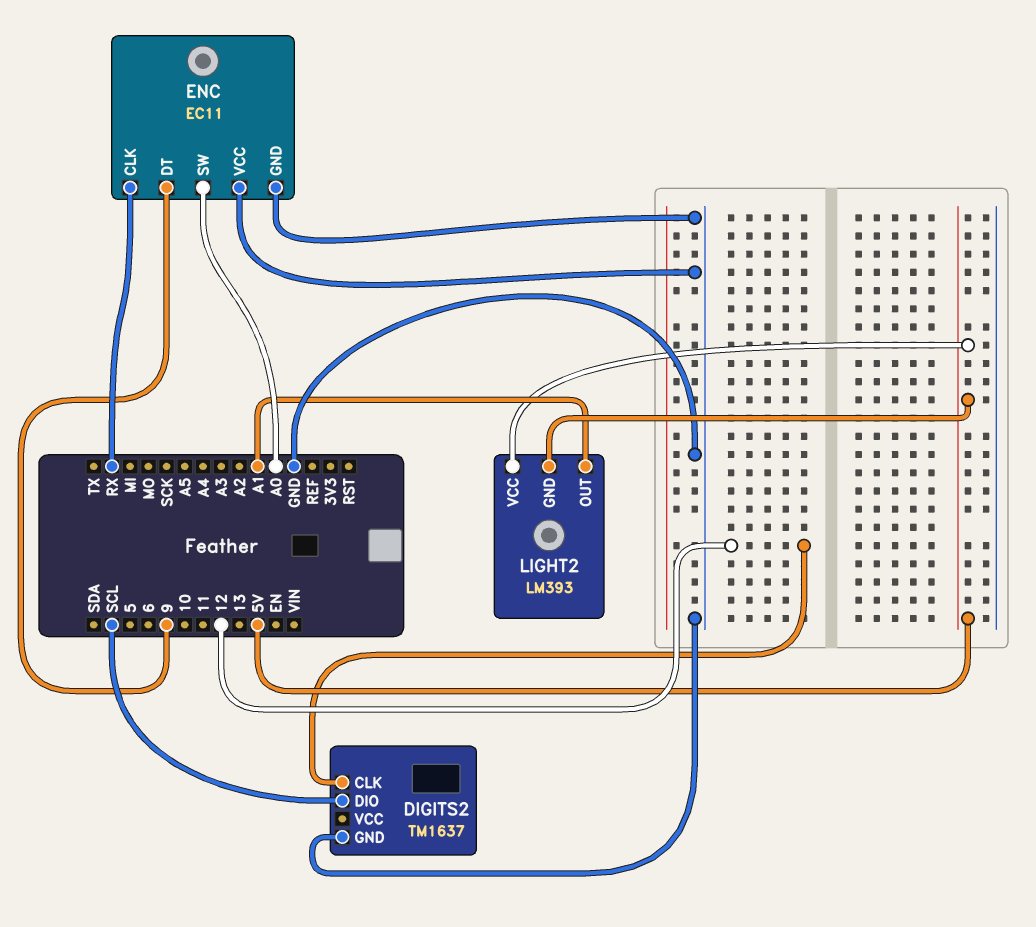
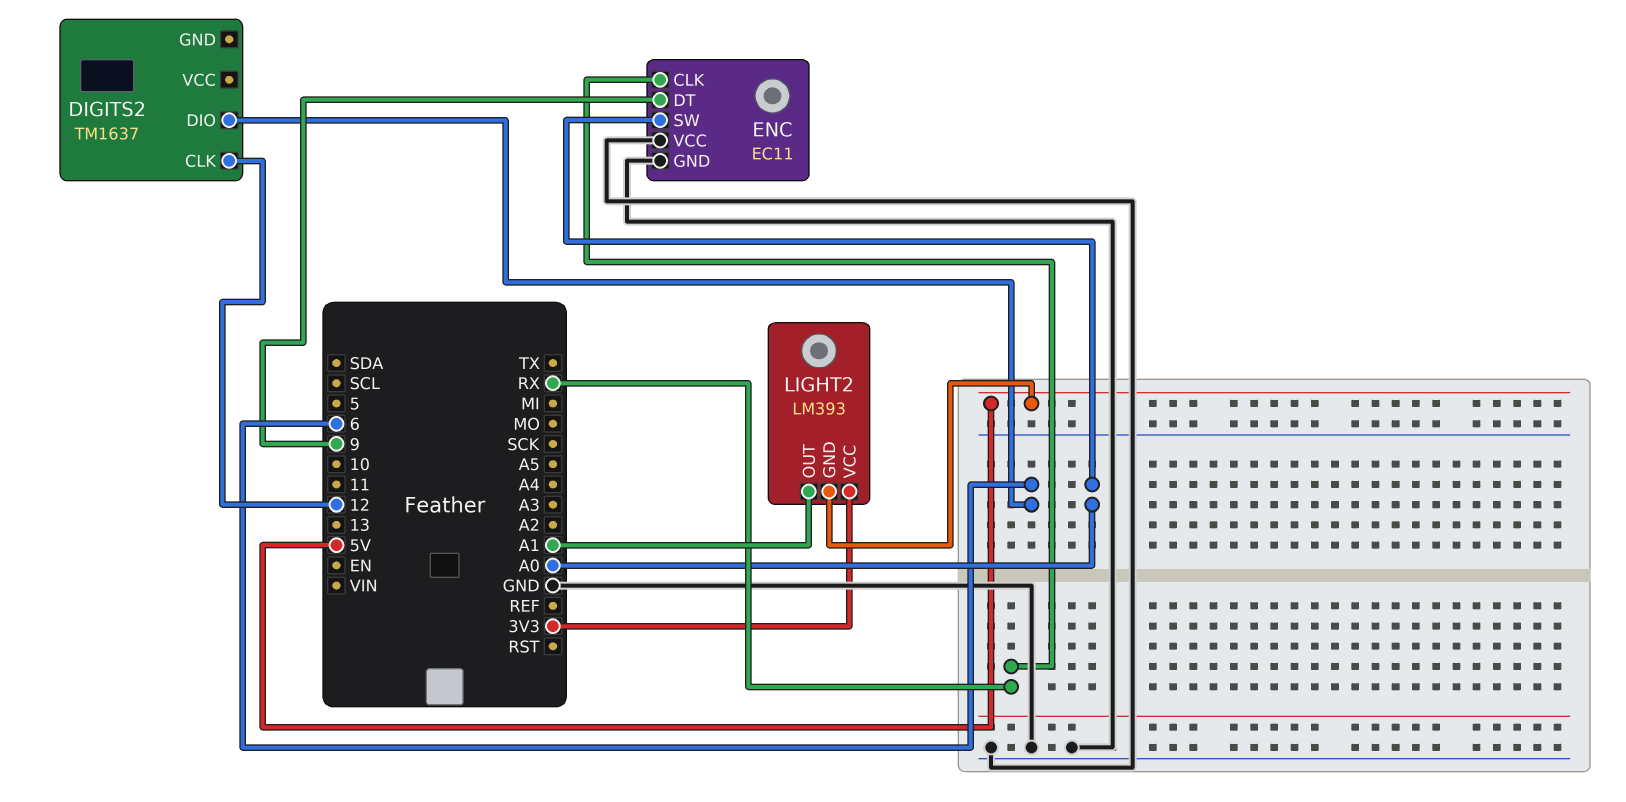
DIGITS2 pin DIO: SCL -> 6
DIGITS2 pin GND: GND -> none
LIGHT2 pin VCC: 5V -> 3V3

